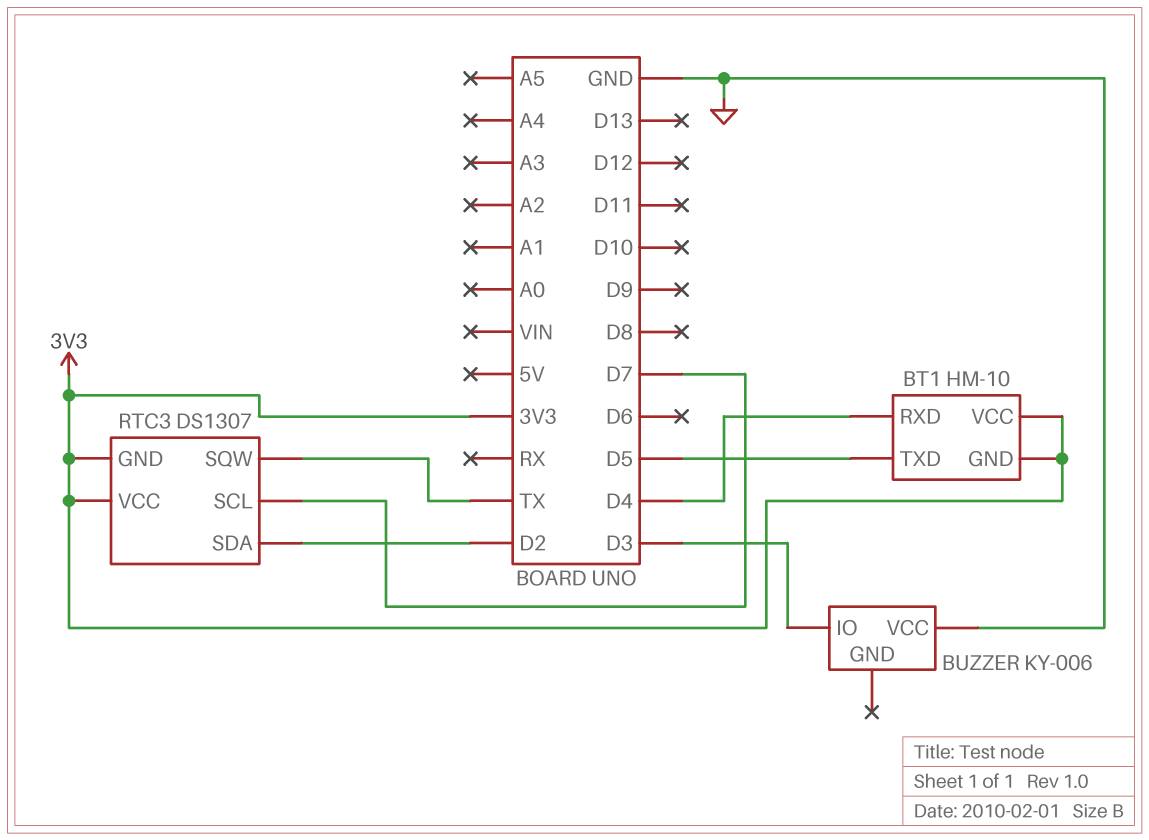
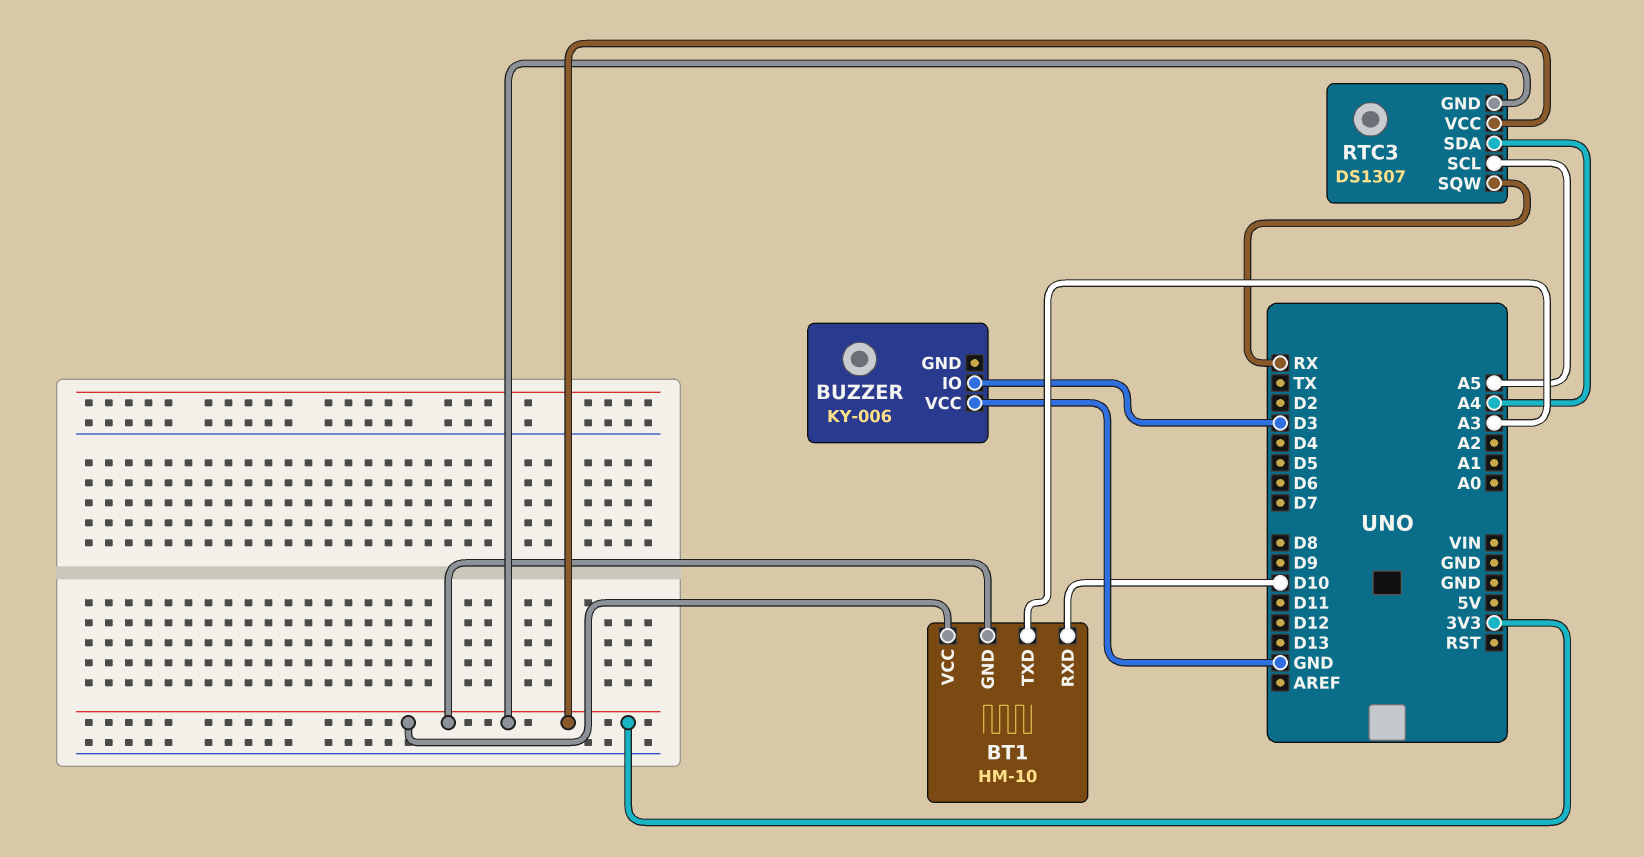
BT1 pin RXD: D4 -> D10
BT1 pin TXD: D5 -> A3
RTC3 pin SCL: D7 -> A5
RTC3 pin SDA: D2 -> A4
RTC3 pin SQW: TX -> RX

